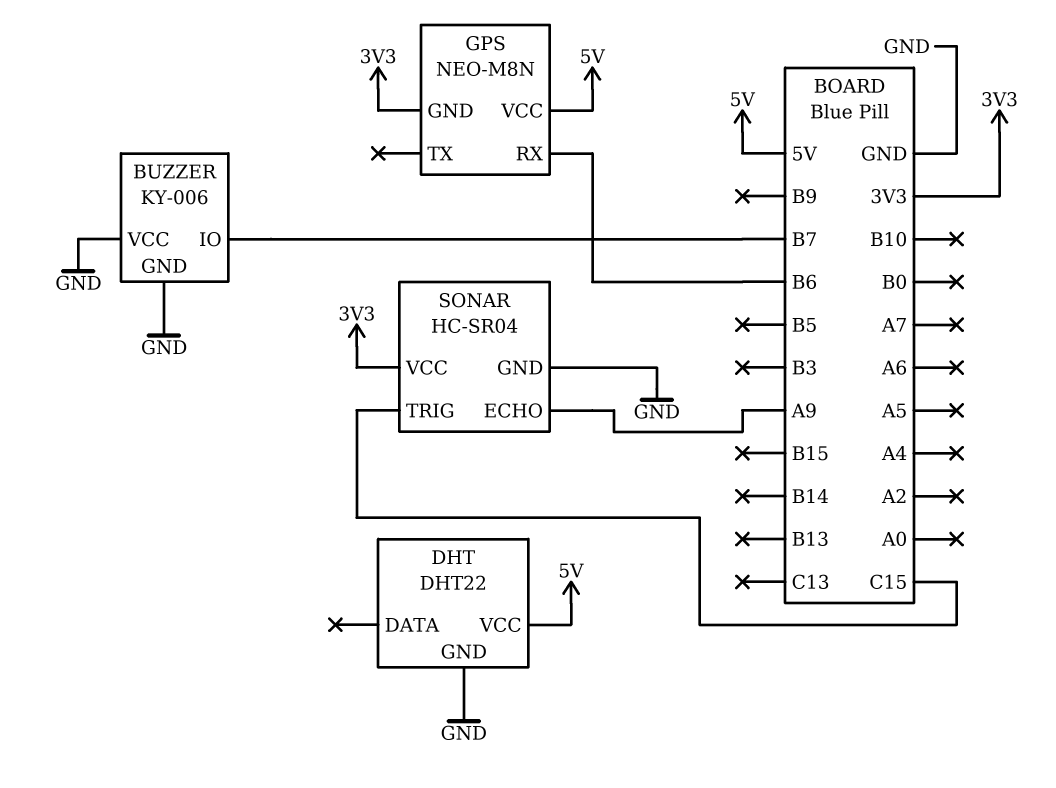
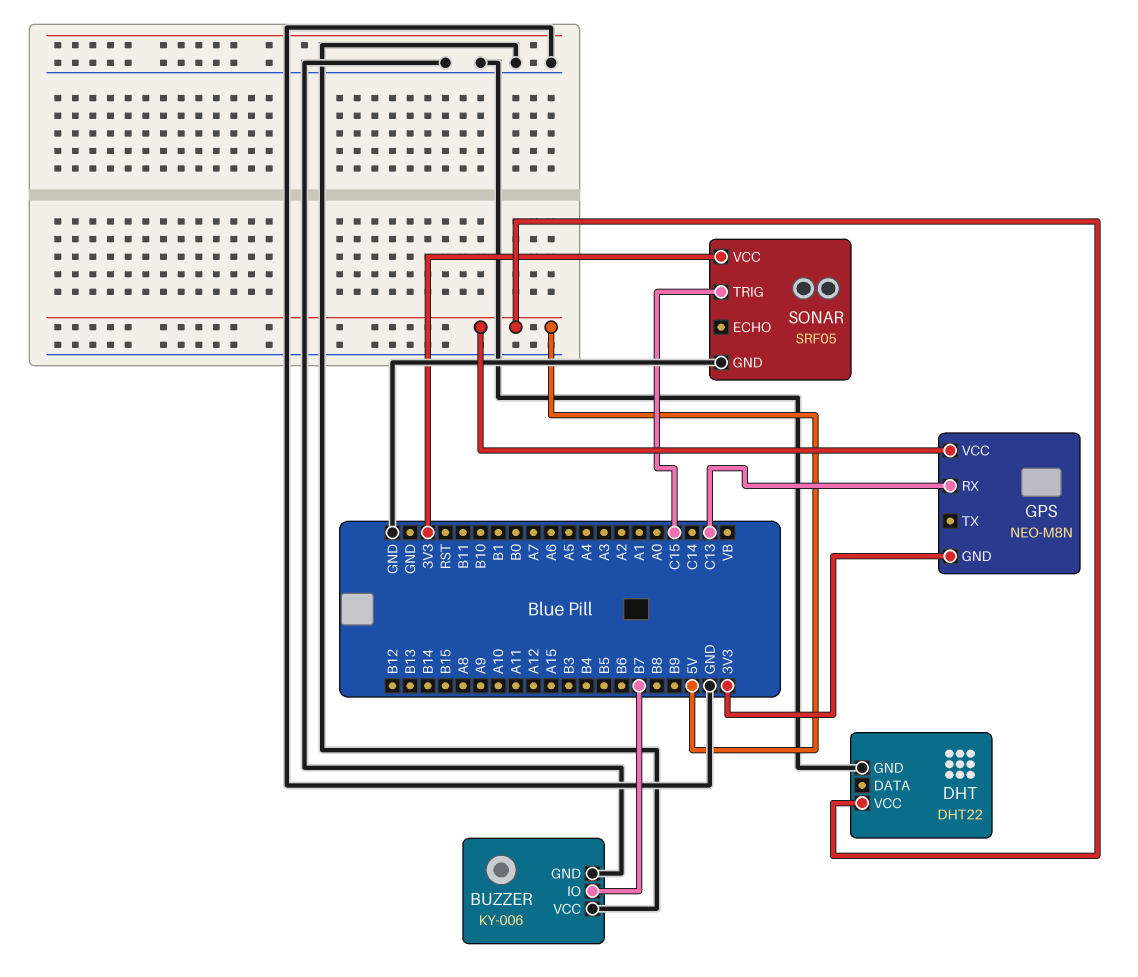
GPS pin RX: B6 -> C13
SONAR: HC-SR04 -> SRF05
SONAR pin ECHO: A9 -> none

